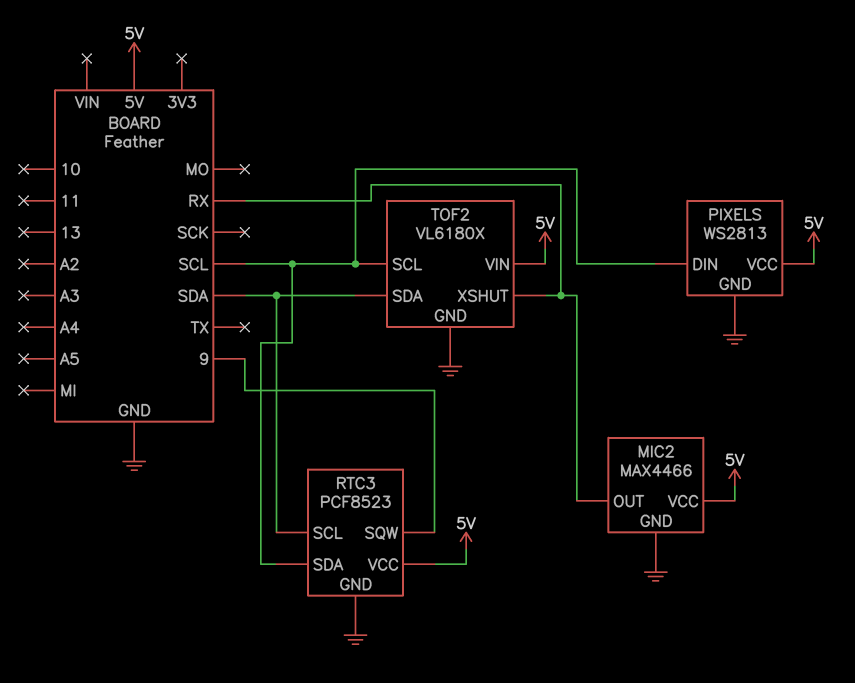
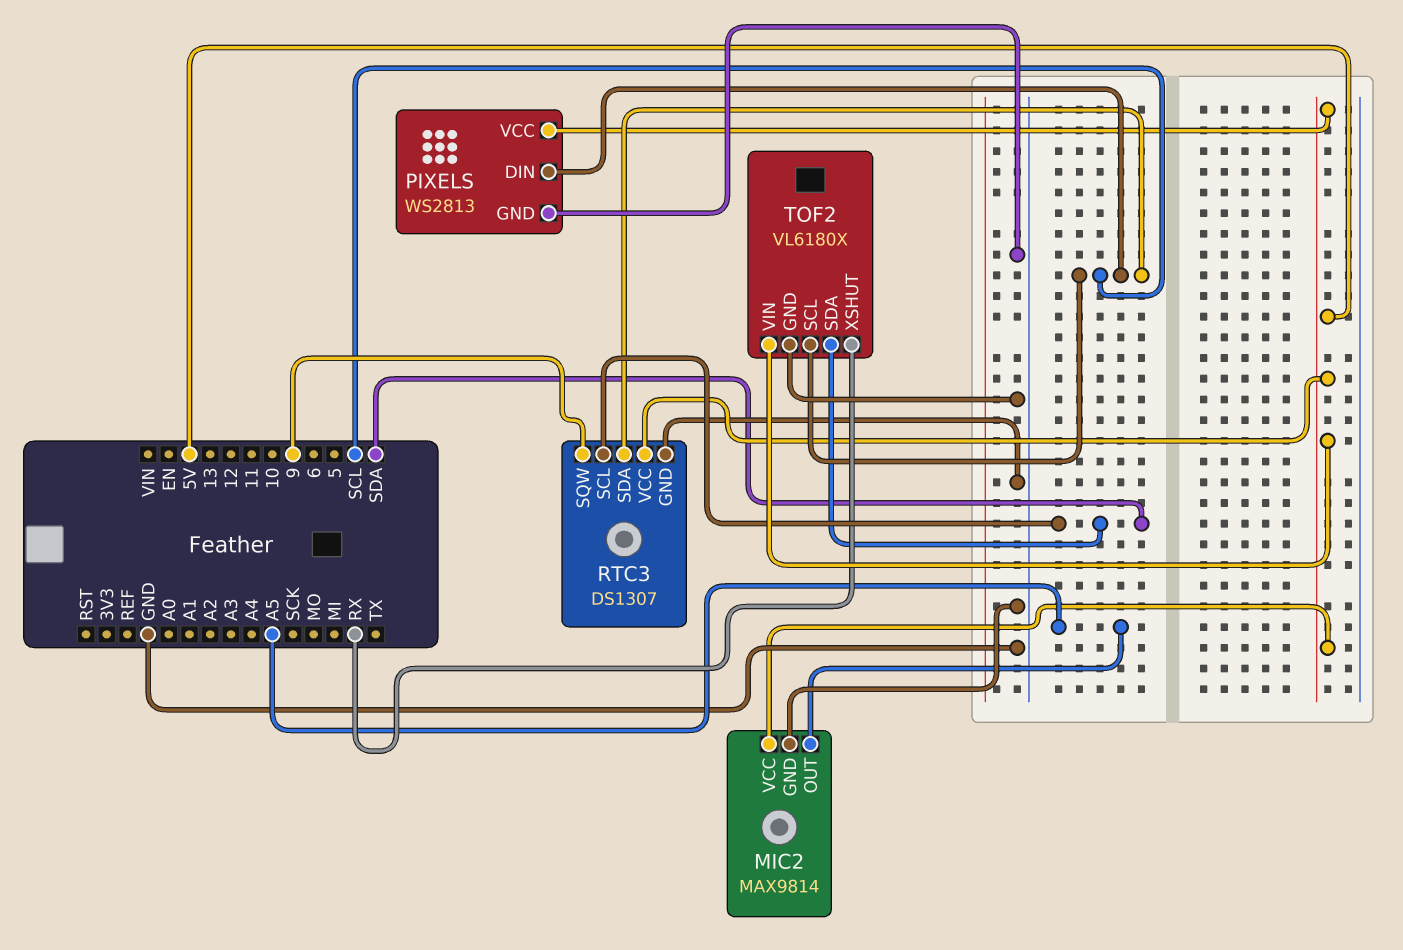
MIC2: MAX4466 -> MAX9814
MIC2 pin OUT: RX -> A5
RTC3: PCF8523 -> DS1307

